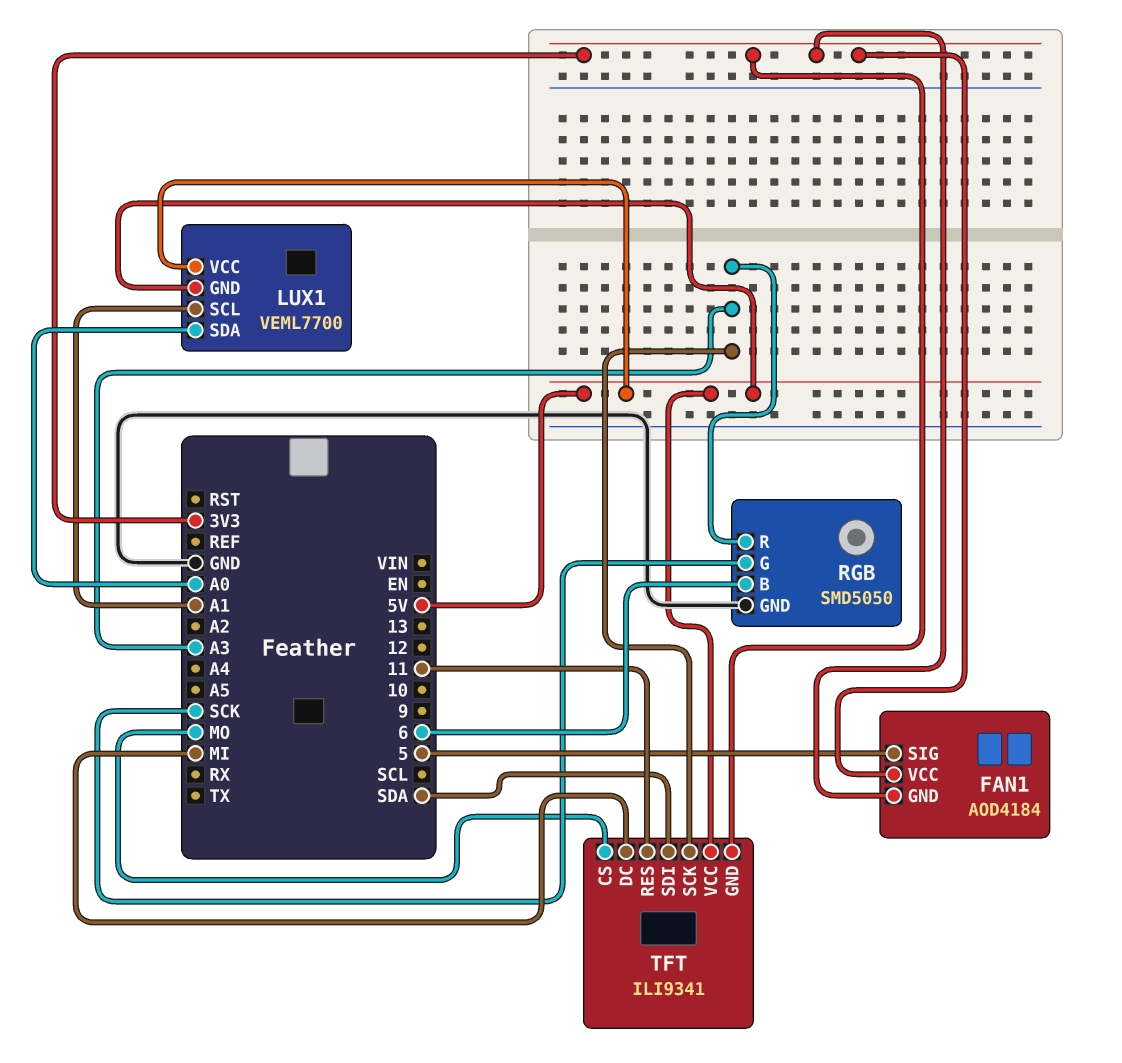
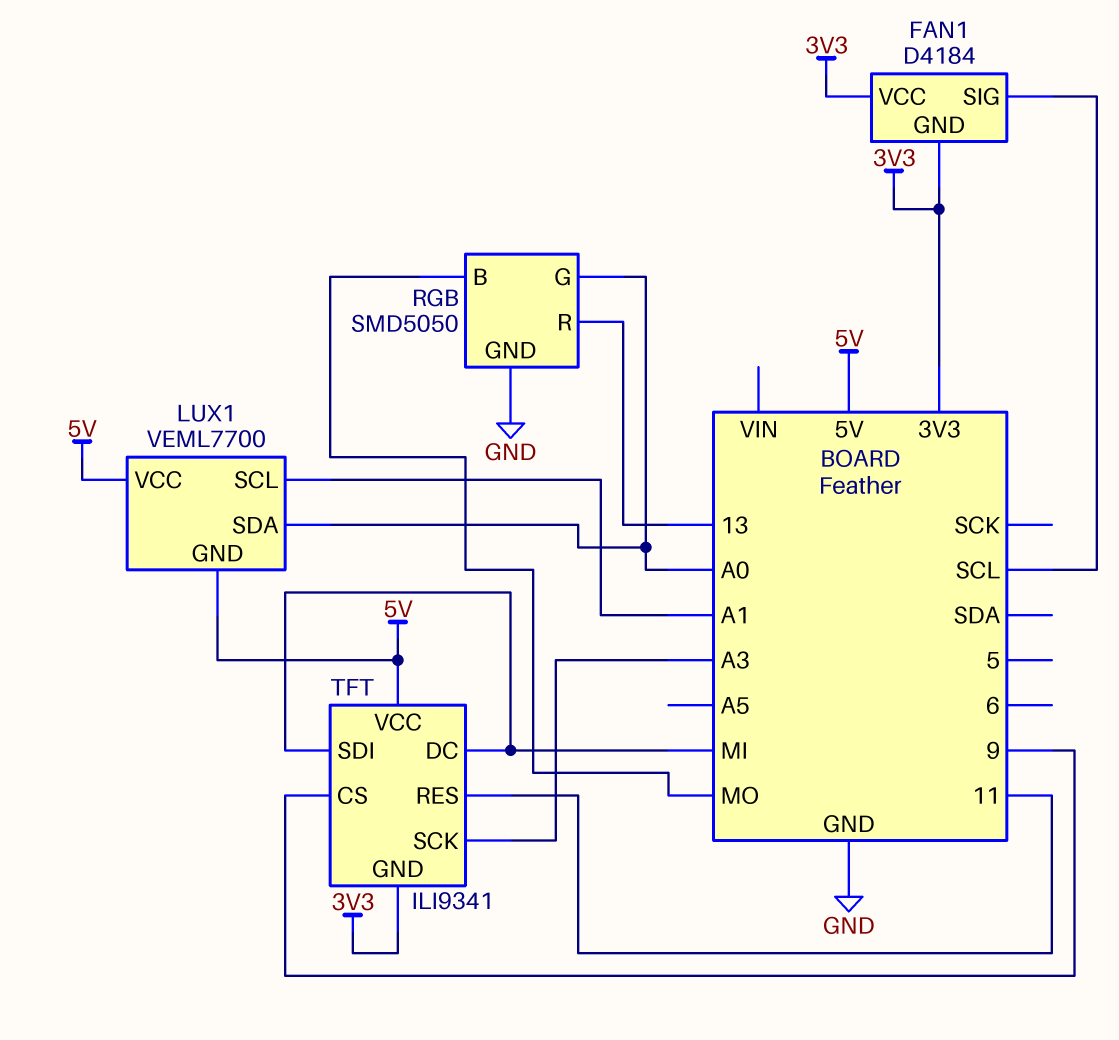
FAN1: AOD4184 -> D4184
FAN1 pin SIG: 5 -> SCL
RGB pin B: 6 -> MO
RGB pin G: SCK -> A0
RGB pin R: A3 -> 13
TFT pin CS: MO -> 9
TFT pin SDI: SDA -> MI

